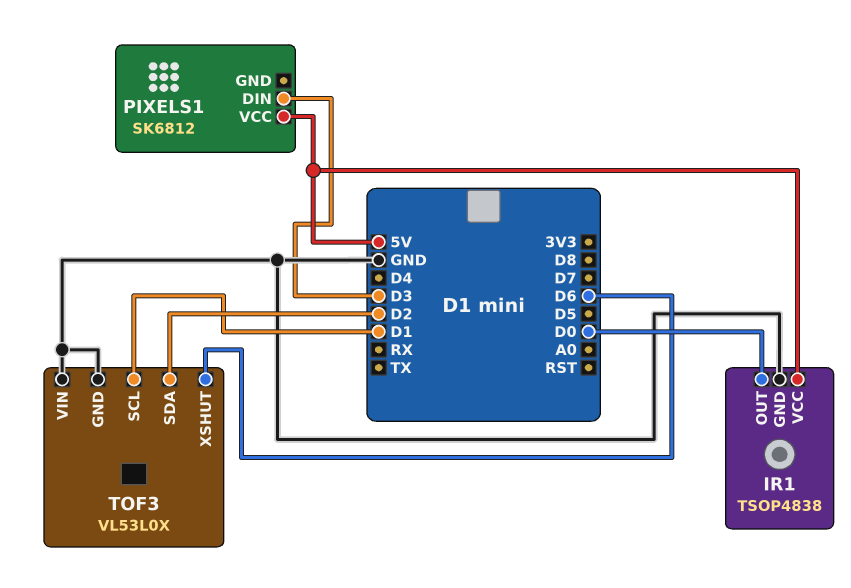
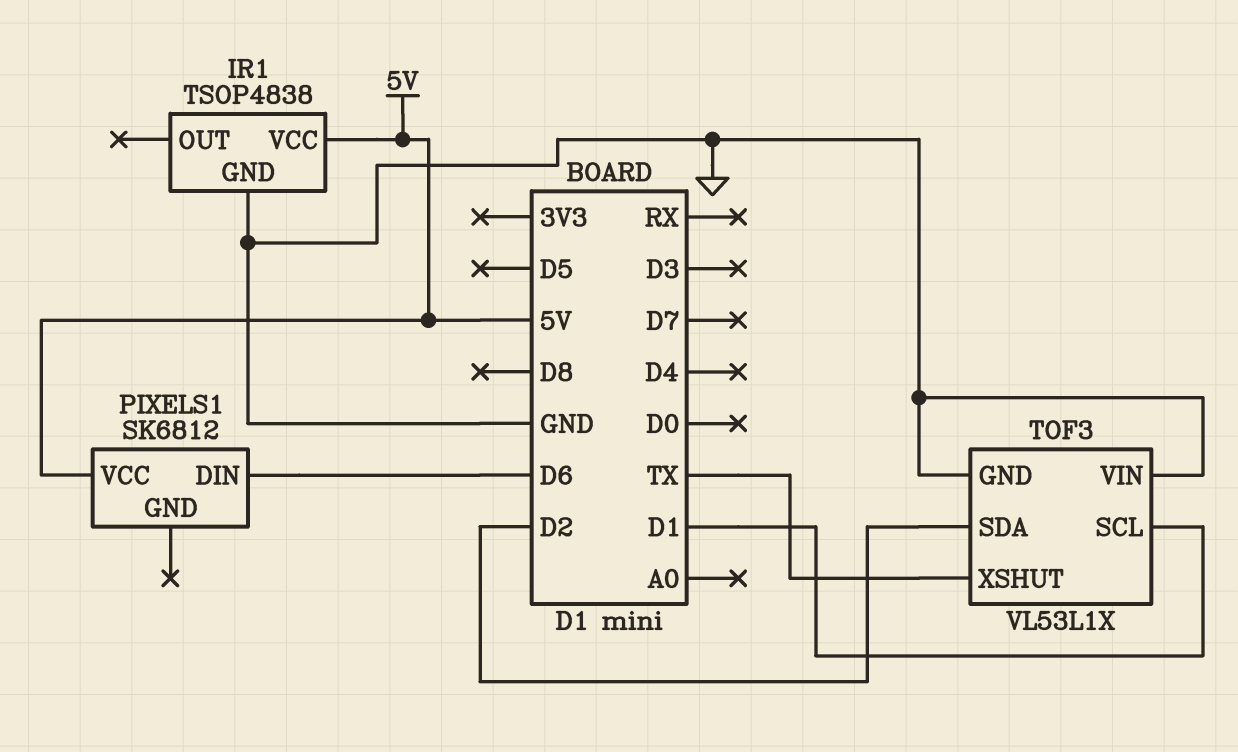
IR1 pin OUT: D0 -> none
PIXELS1 pin DIN: D3 -> D6
TOF3: VL53L0X -> VL53L1X
TOF3 pin XSHUT: D6 -> TX

